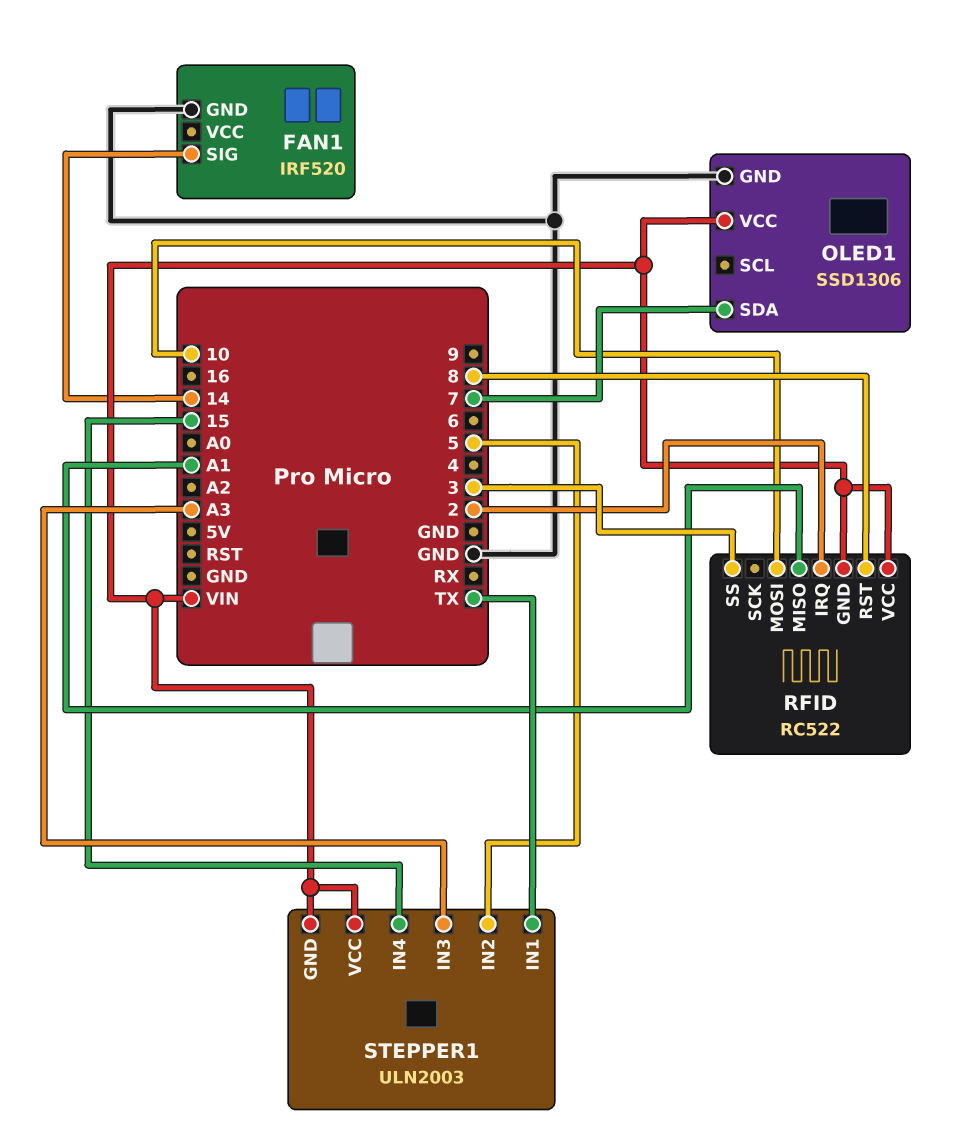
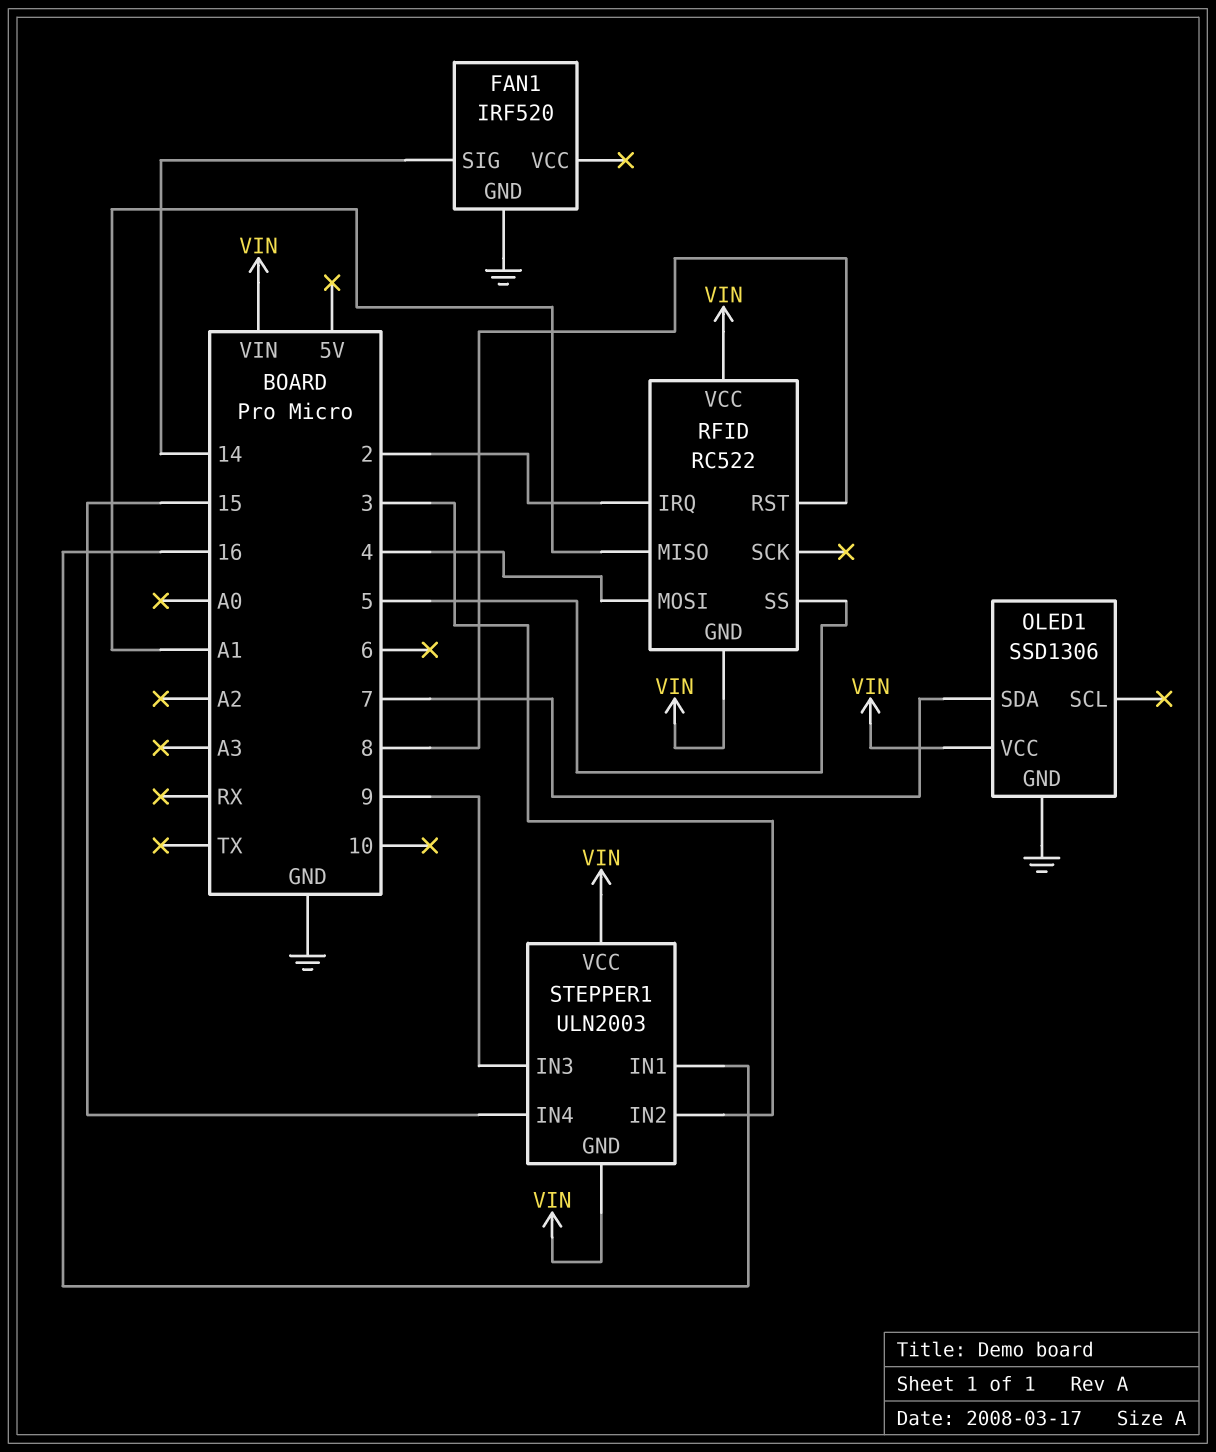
RFID pin MOSI: 10 -> 4
RFID pin SS: 3 -> 5
STEPPER1 pin IN1: TX -> 16
STEPPER1 pin IN2: 5 -> 3
STEPPER1 pin IN3: A3 -> 9

